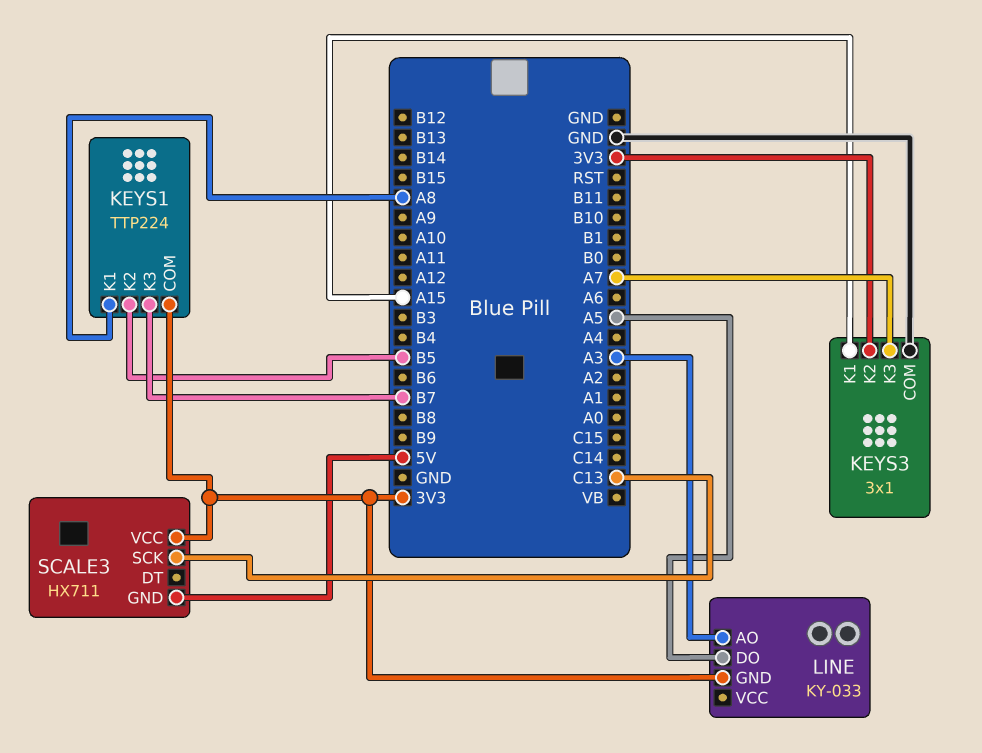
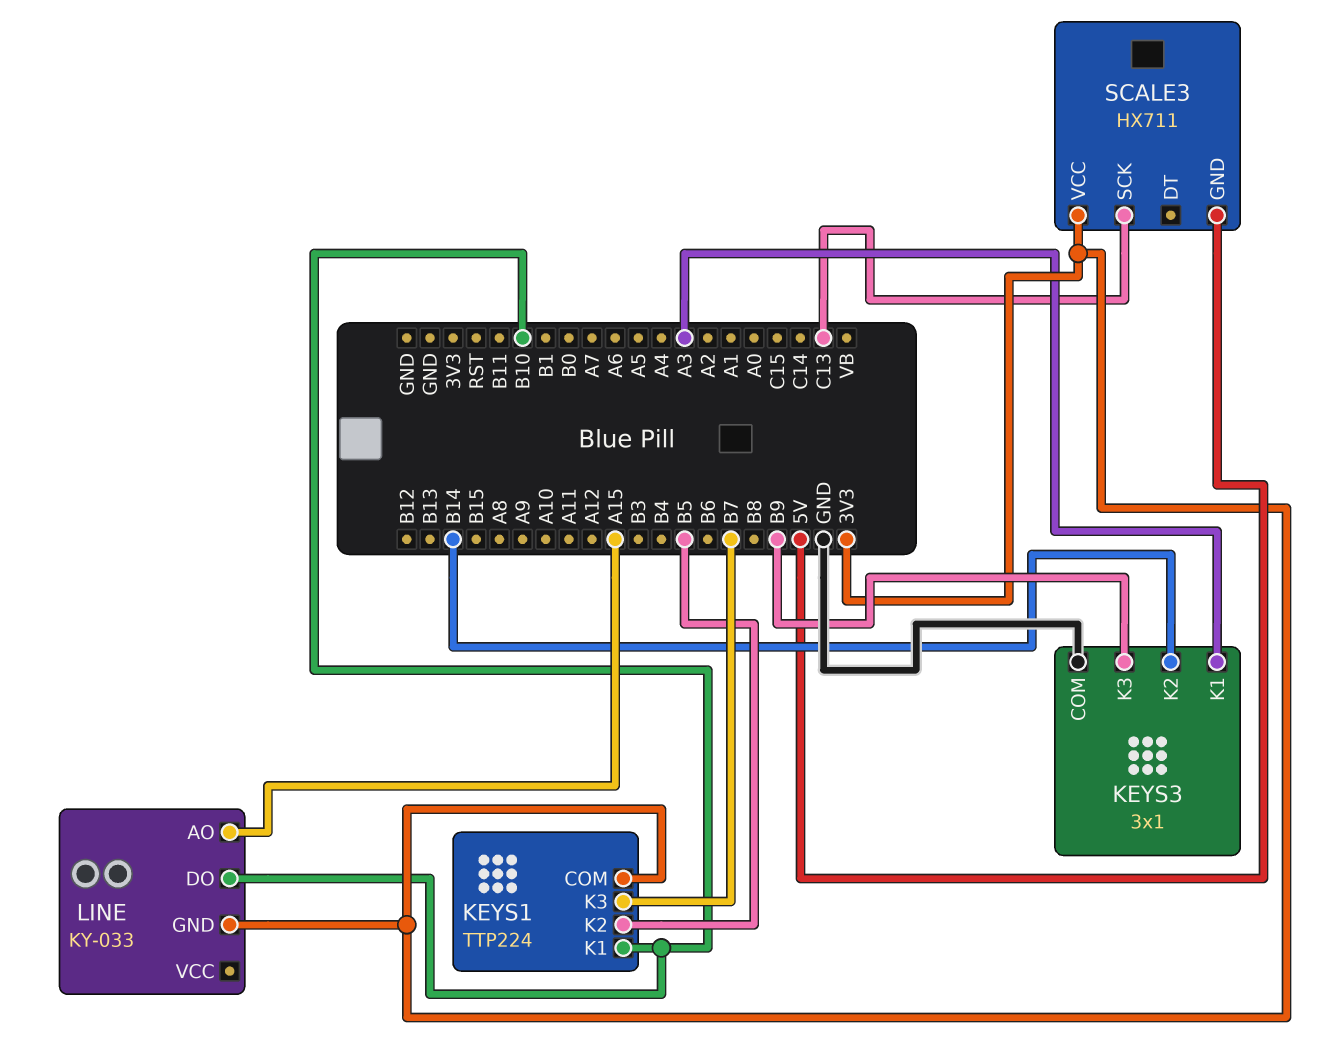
KEYS1 pin K1: A8 -> B10
KEYS3 pin K1: A15 -> A3
KEYS3 pin K2: 3V3 -> B14
KEYS3 pin K3: A7 -> B9
LINE pin AO: A3 -> A15
LINE pin DO: A5 -> B10

